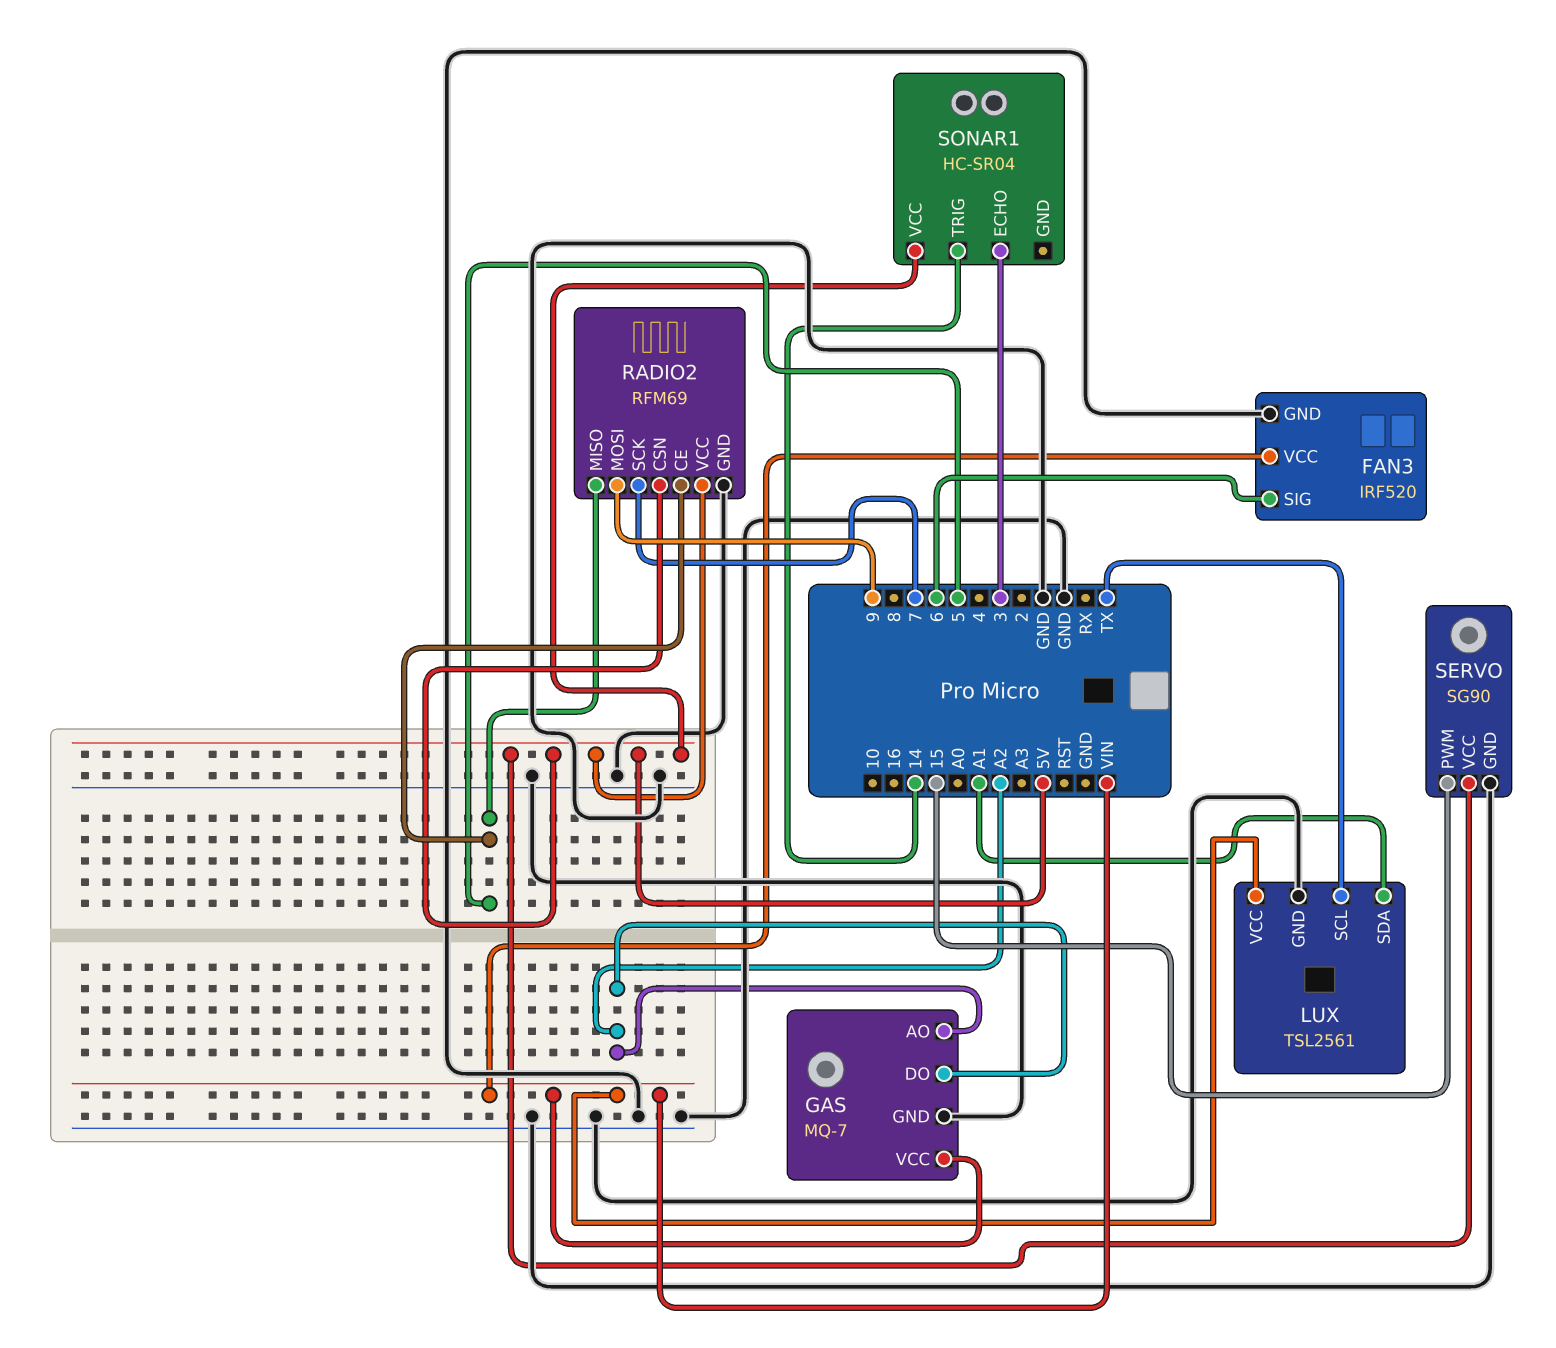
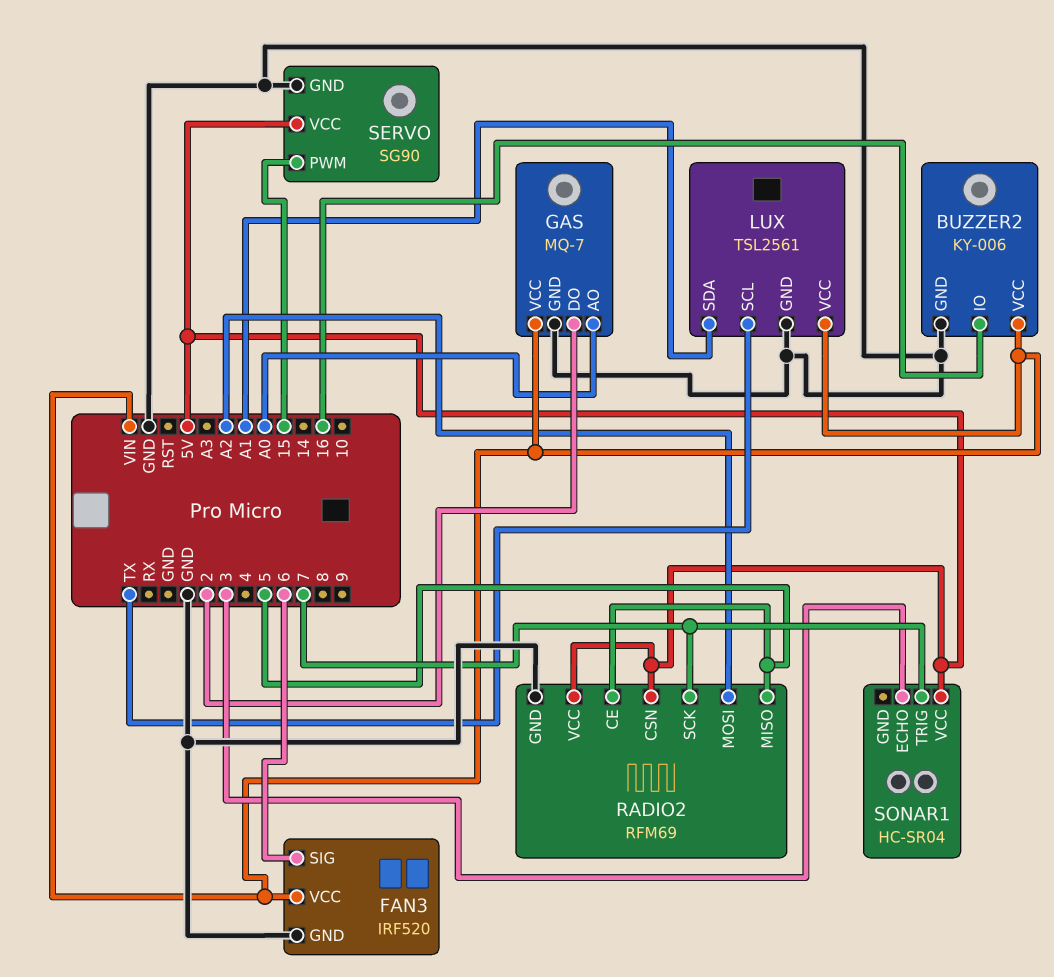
BUZZER2: none -> KY-006
BUZZER2 pin GND: none -> GND
BUZZER2 pin IO: none -> 16
BUZZER2 pin VCC: none -> VIN
GAS pin AO: A2 -> A0
GAS pin DO: A2 -> 2
RADIO2 pin MOSI: 9 -> A2
SONAR1 pin TRIG: 14 -> 7

